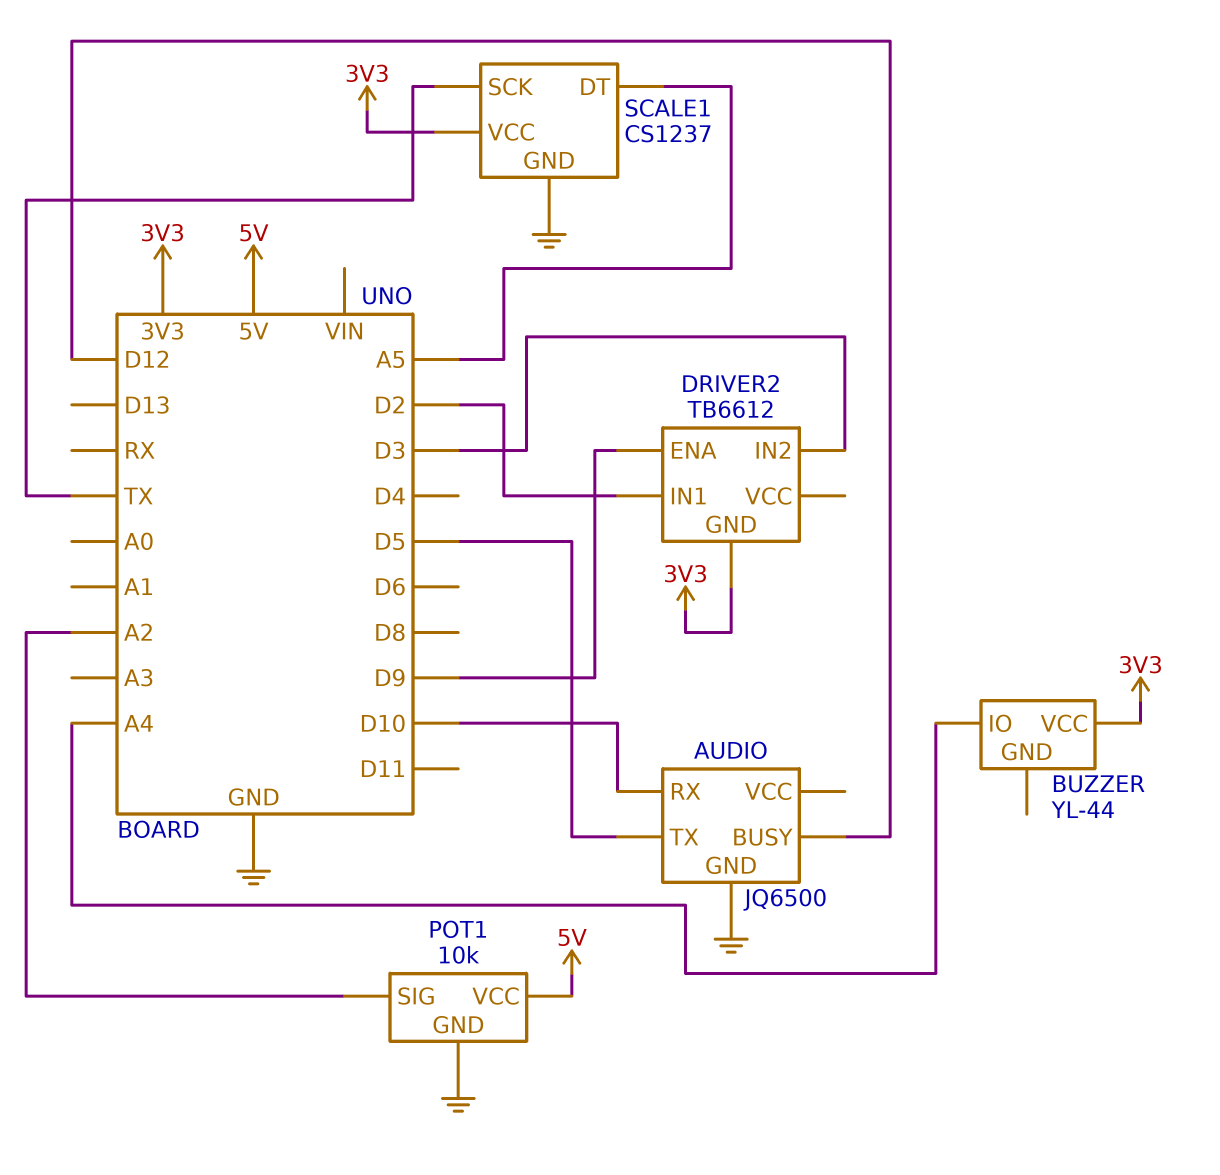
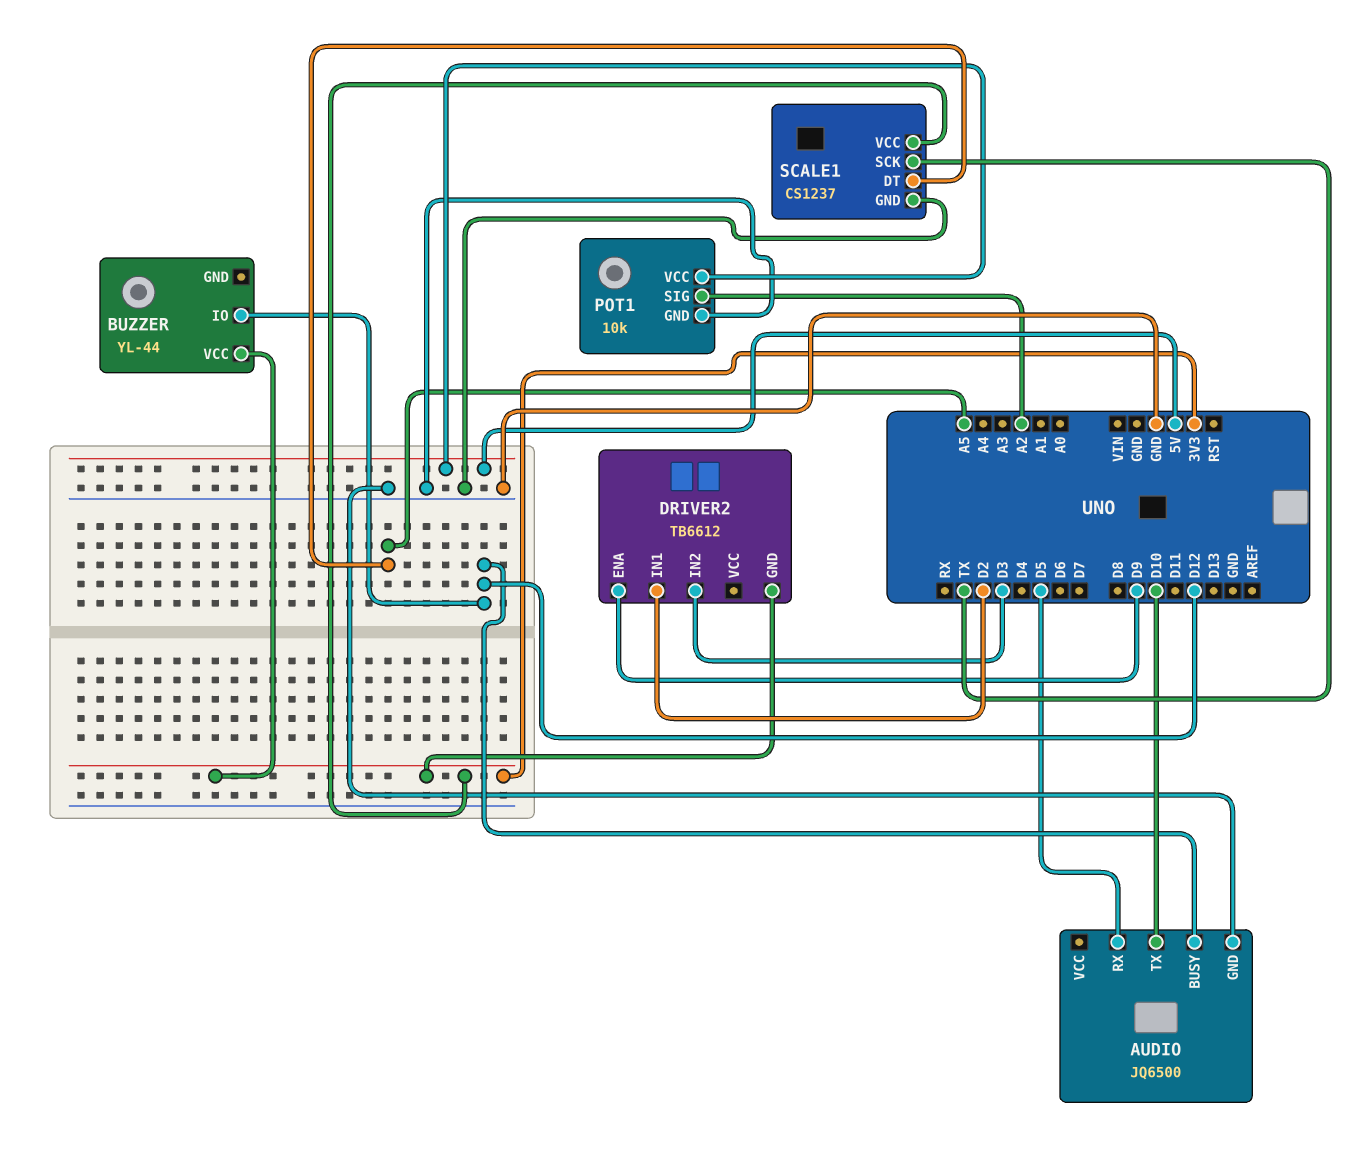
AUDIO pin RX: D10 -> D5
AUDIO pin TX: D5 -> D10
BUZZER pin IO: A4 -> D12

